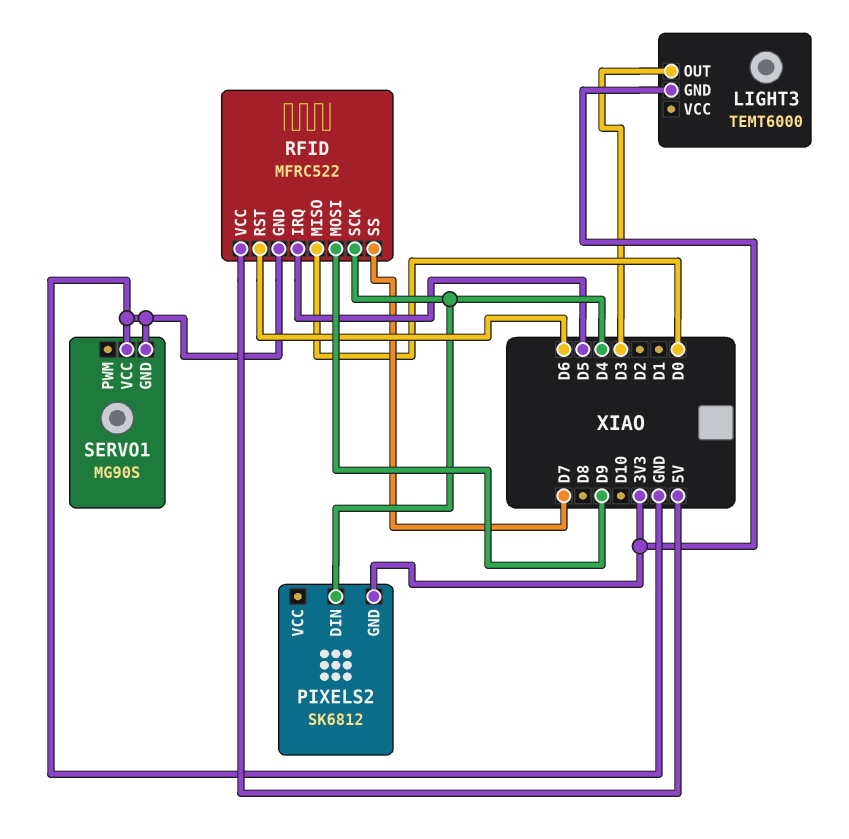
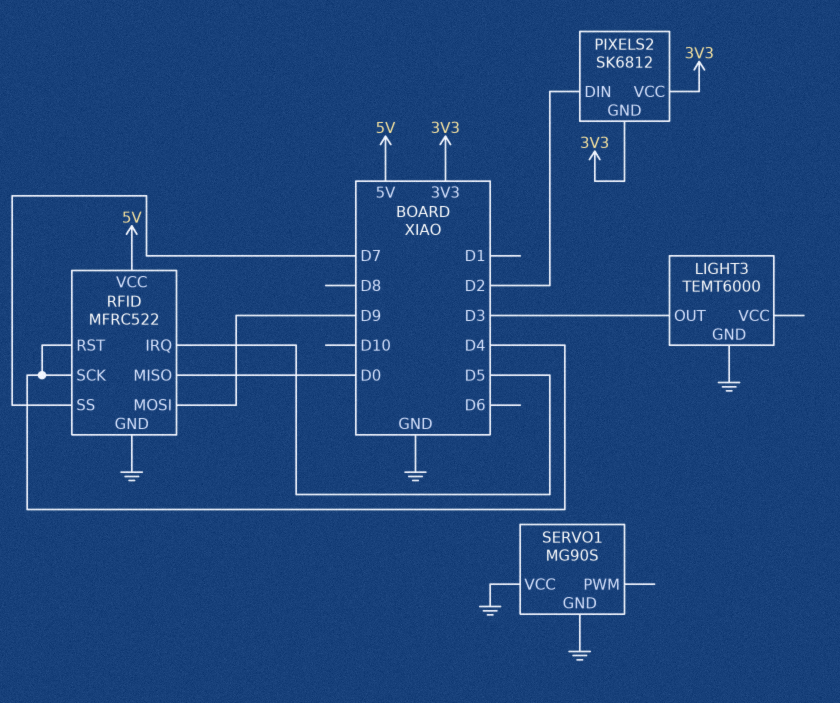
LIGHT3 pin GND: 3V3 -> GND
PIXELS2 pin DIN: D4 -> D2
PIXELS2 pin VCC: none -> 3V3
RFID pin RST: D6 -> D4

